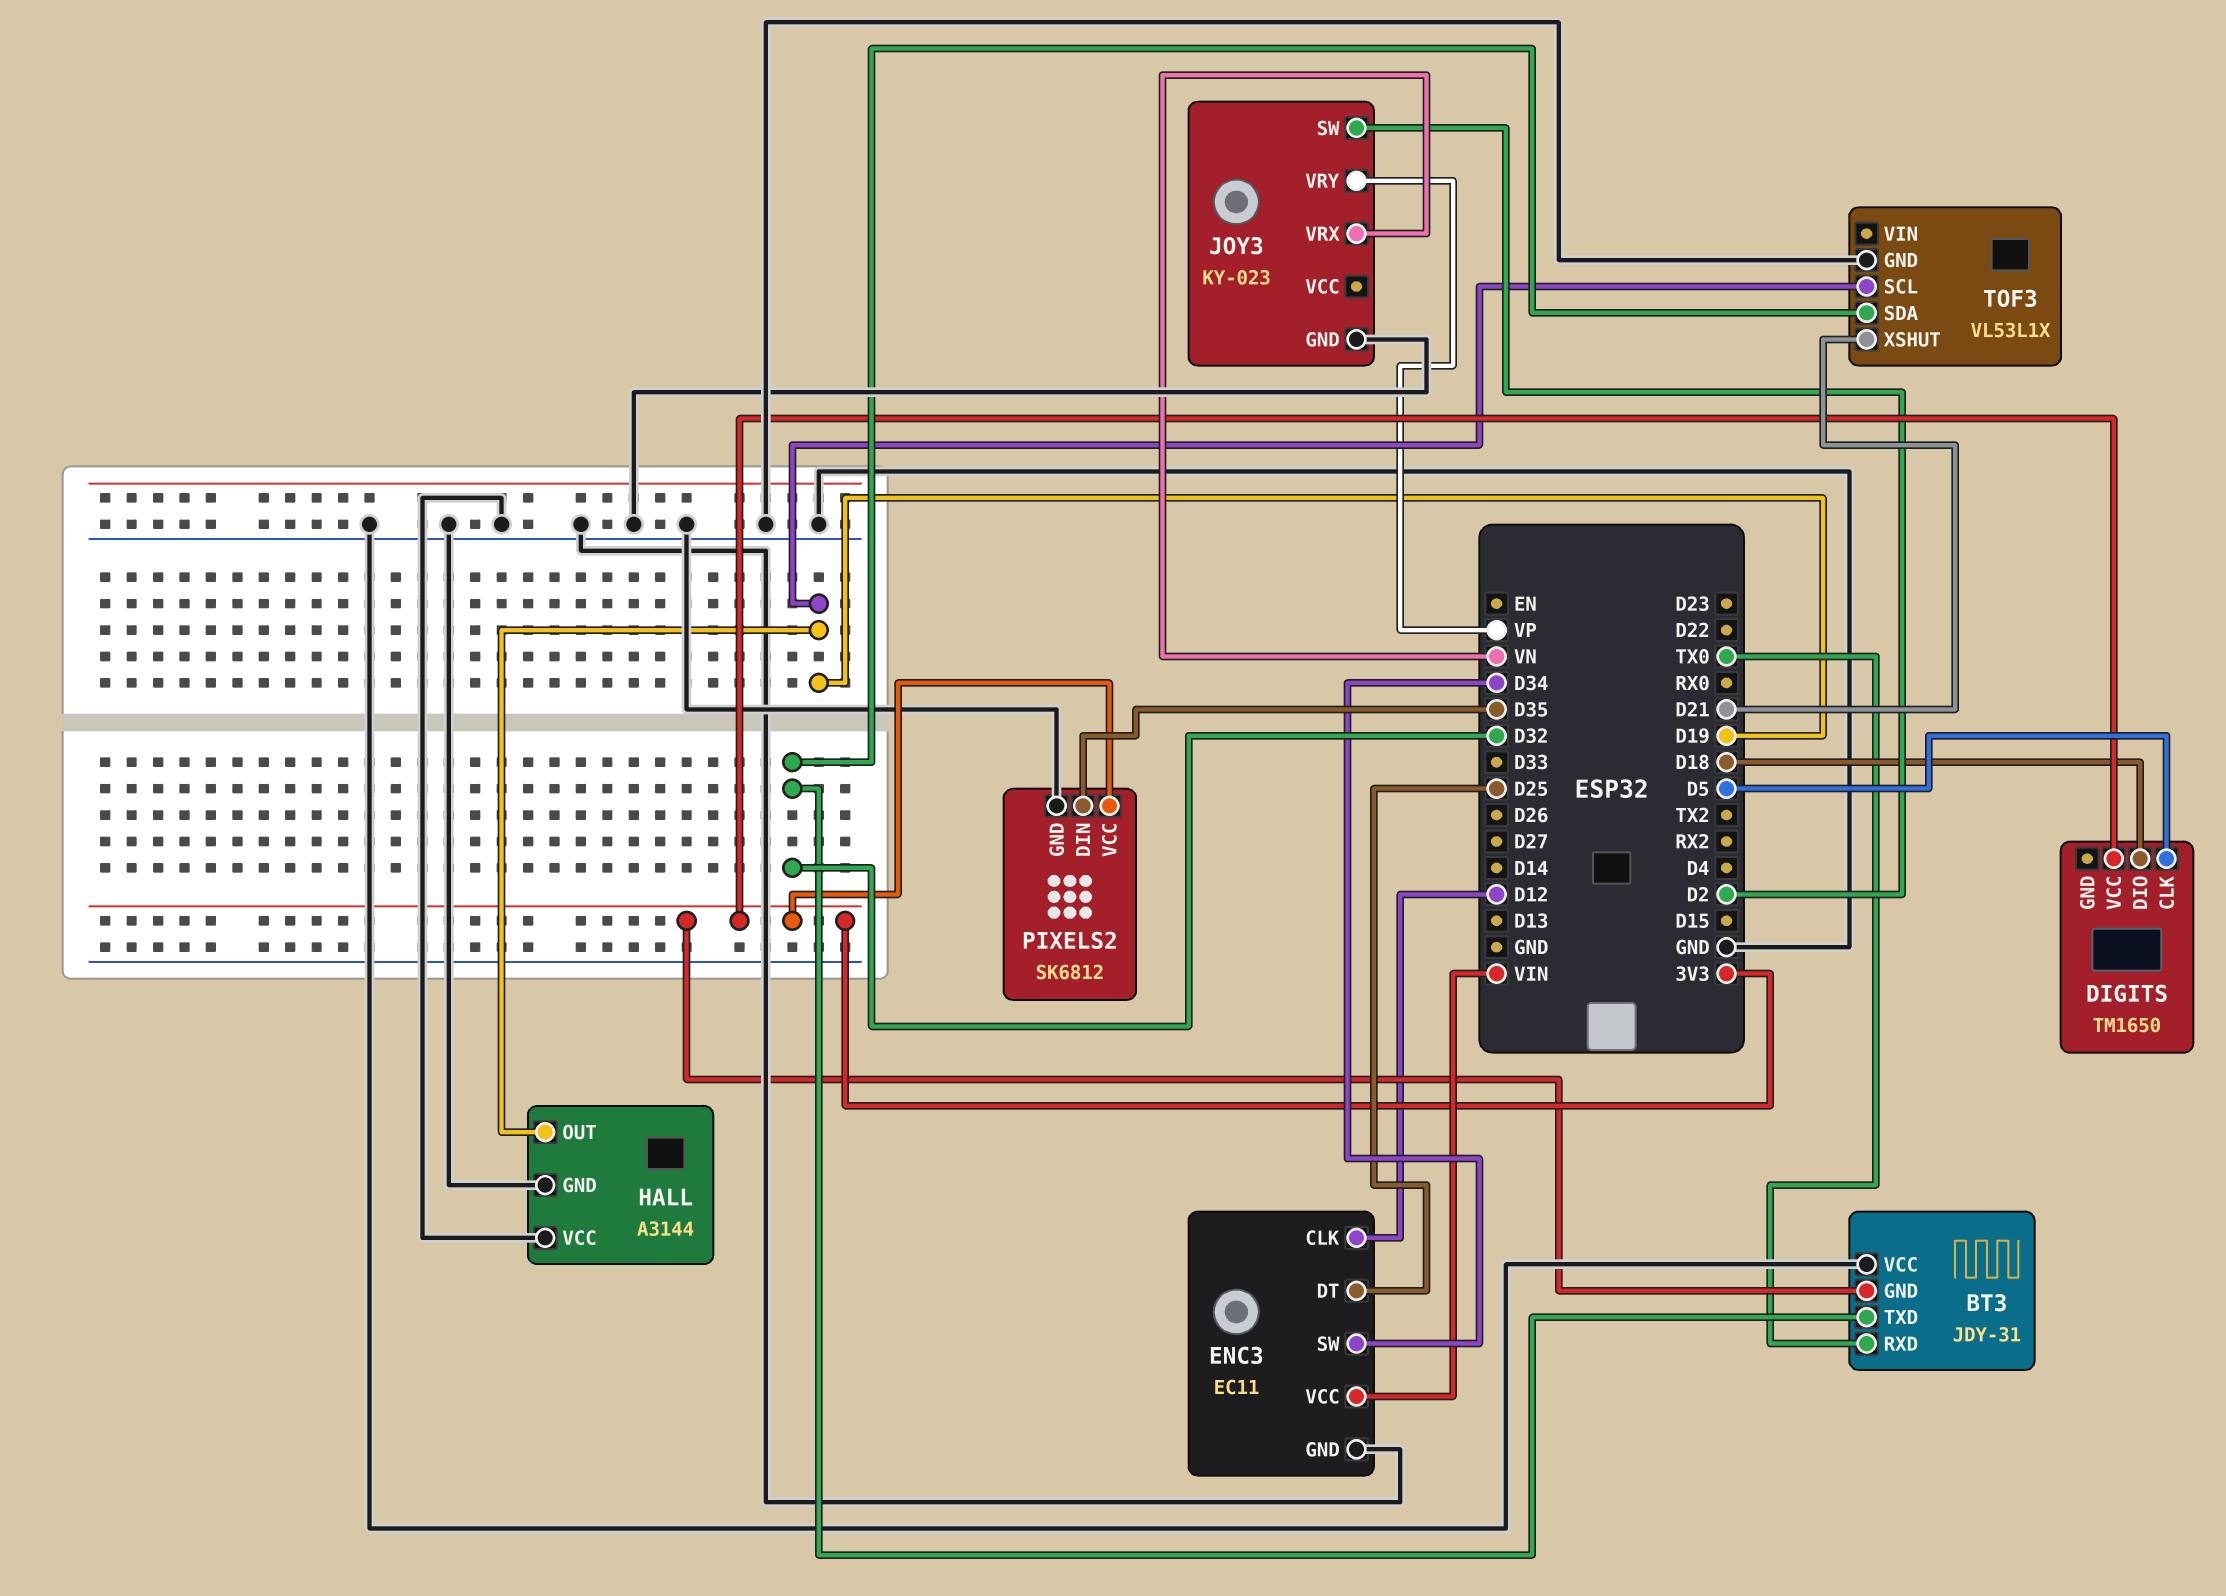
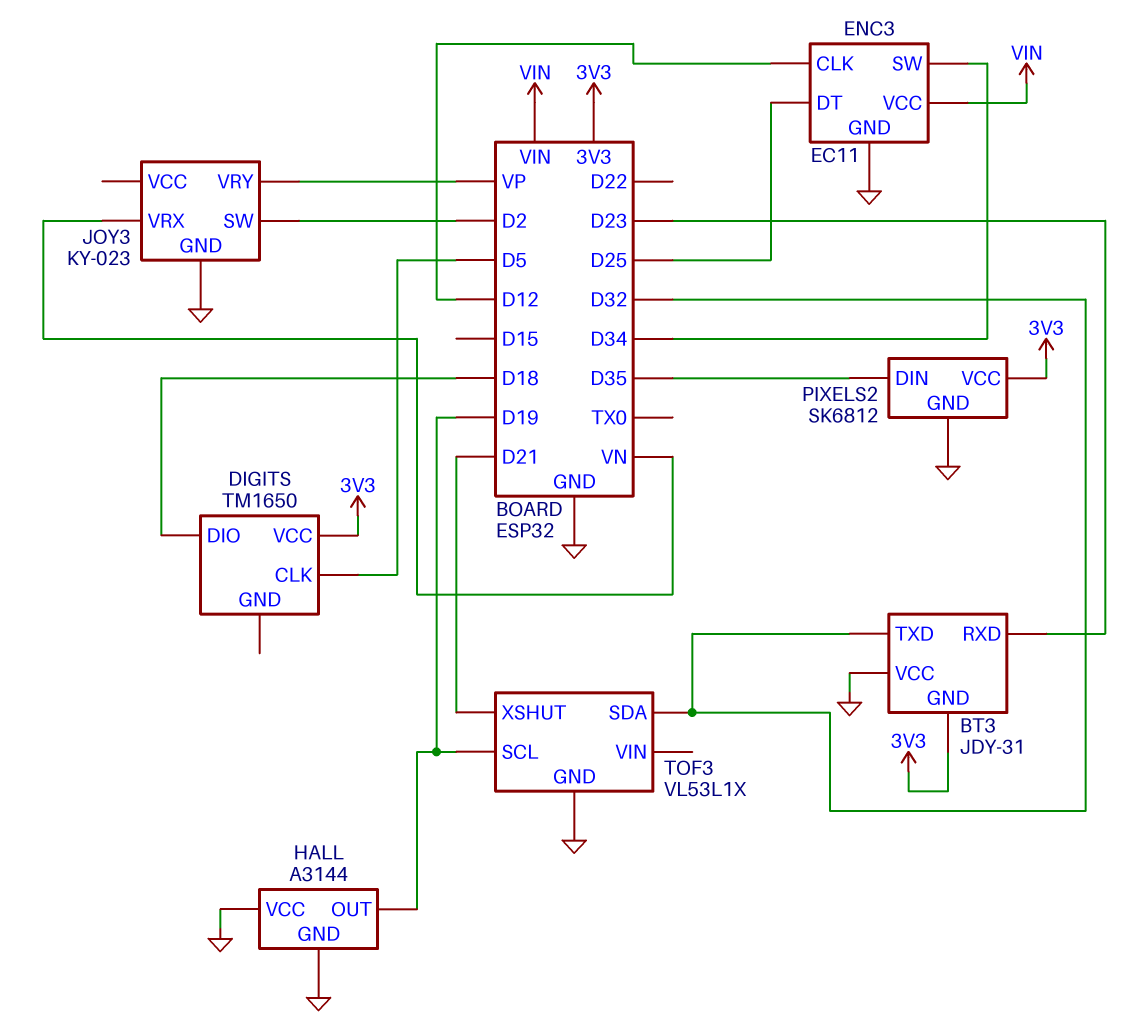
BT3 pin RXD: TX0 -> D23

